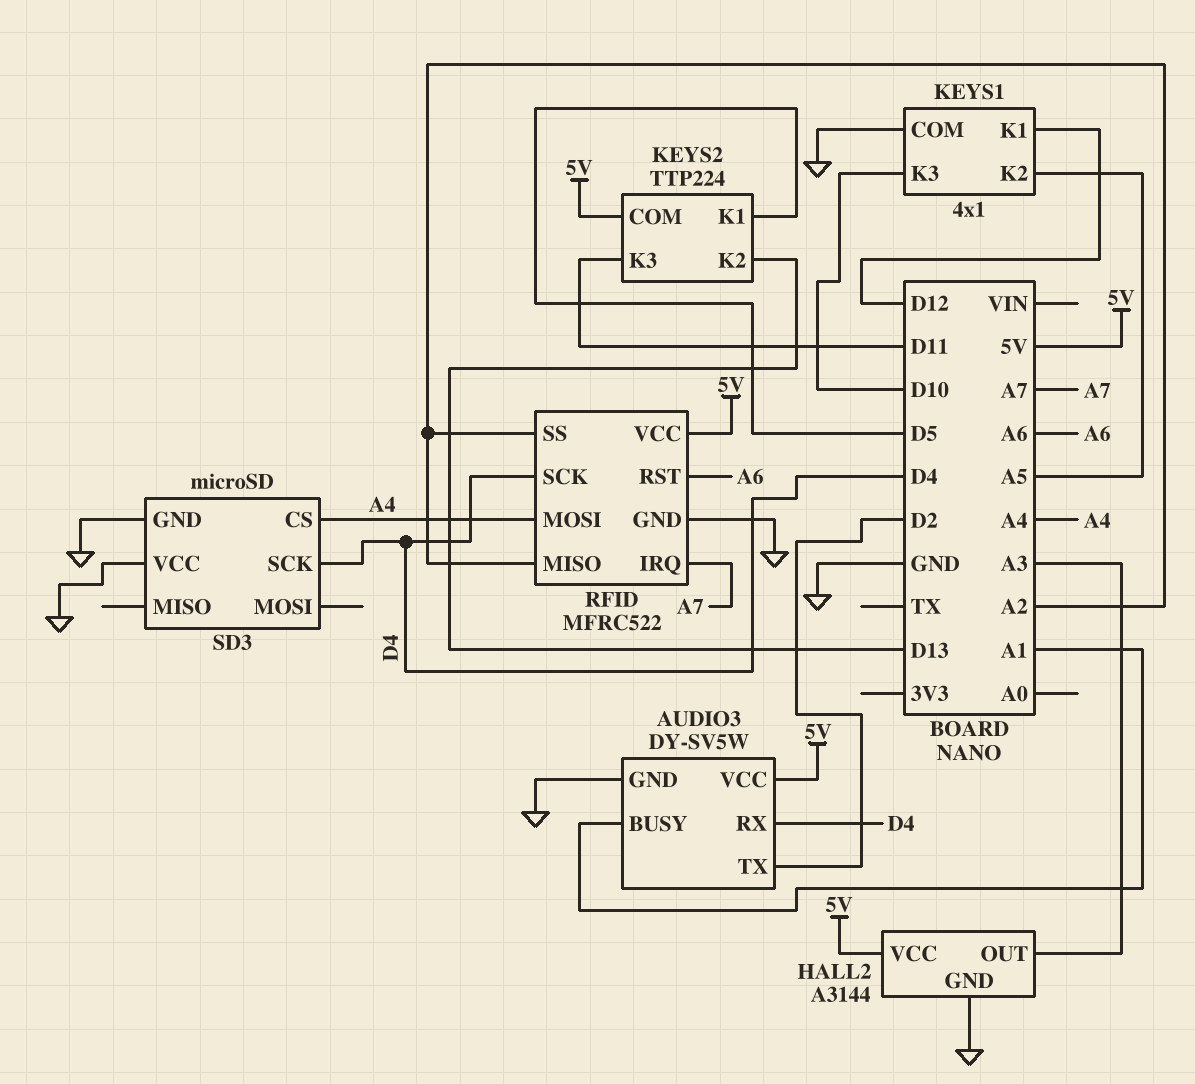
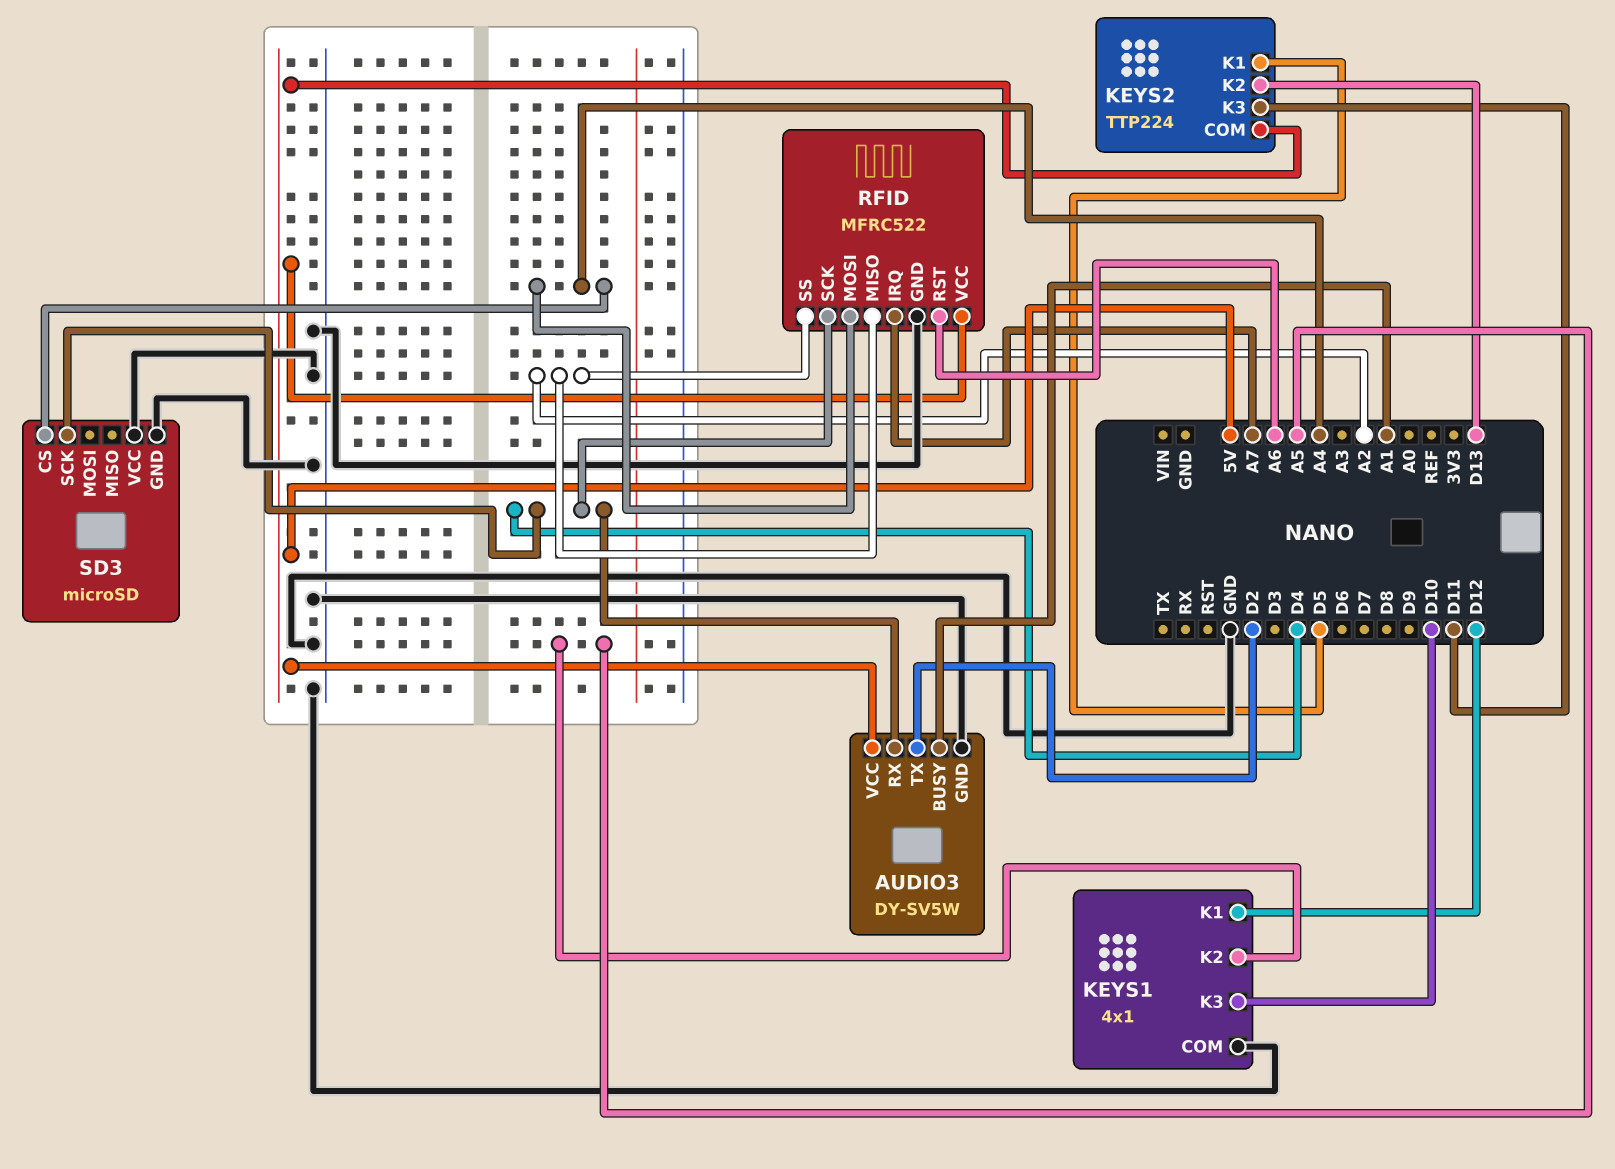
HALL2: A3144 -> none
HALL2 pin GND: GND -> none
HALL2 pin OUT: A3 -> none
HALL2 pin VCC: 5V -> none

